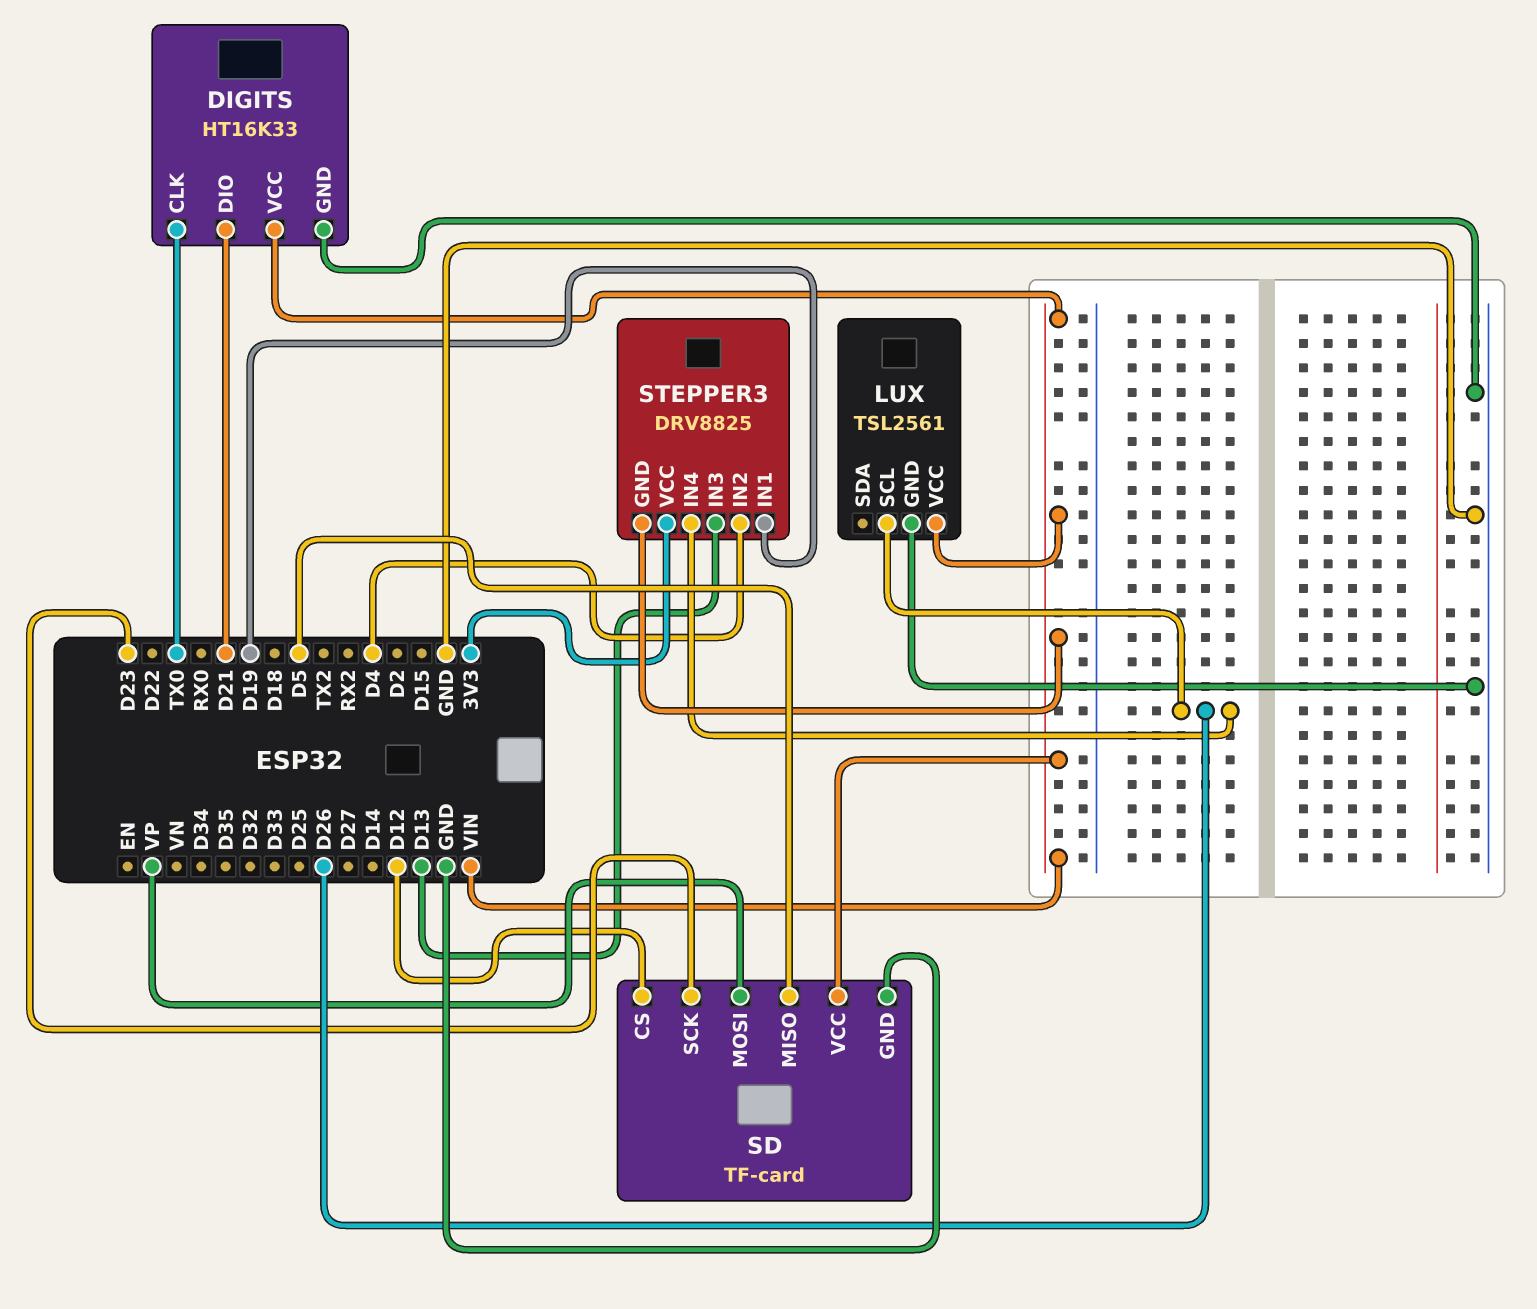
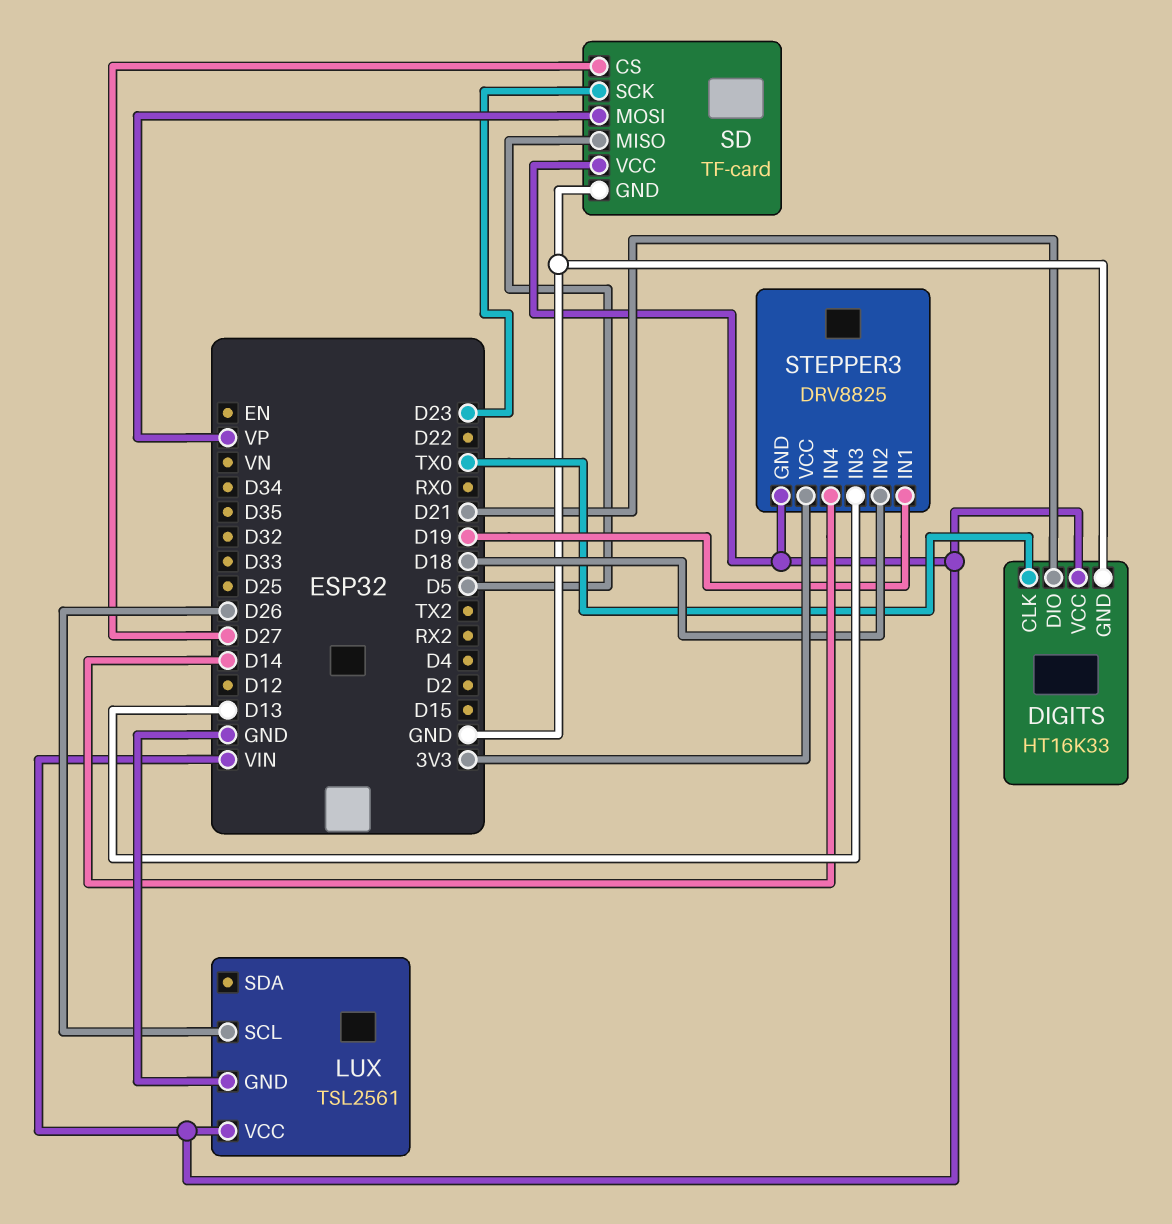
SD pin CS: D12 -> D27
STEPPER3 pin IN2: D4 -> D18
STEPPER3 pin IN4: D26 -> D14

